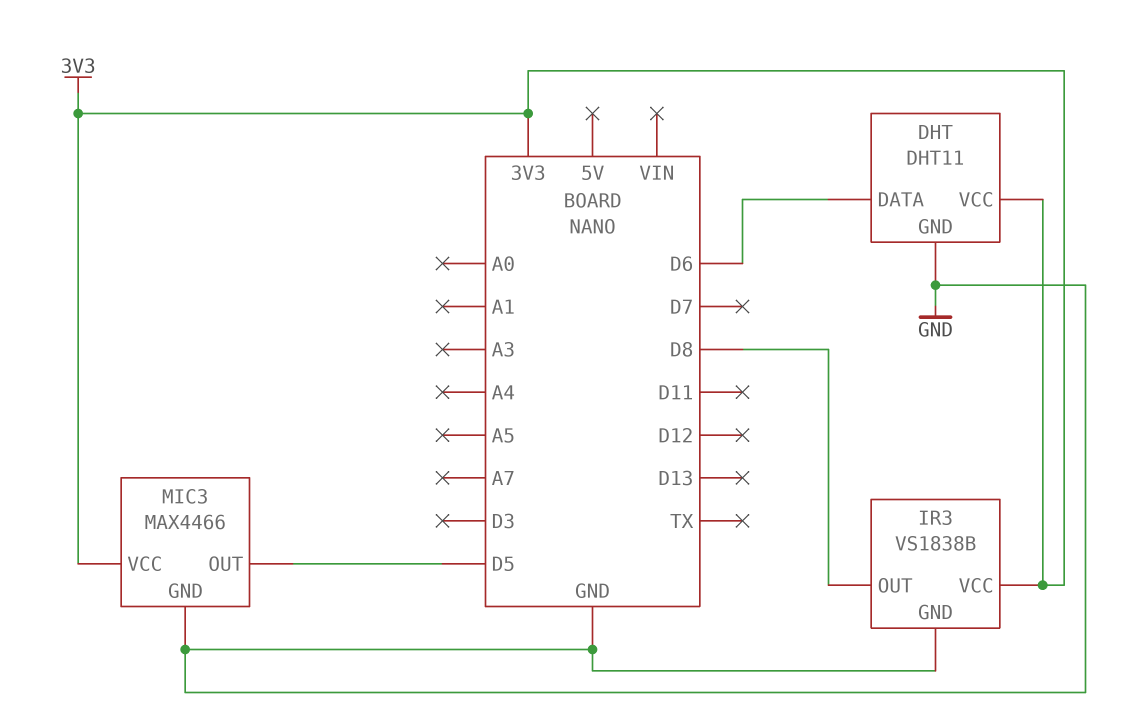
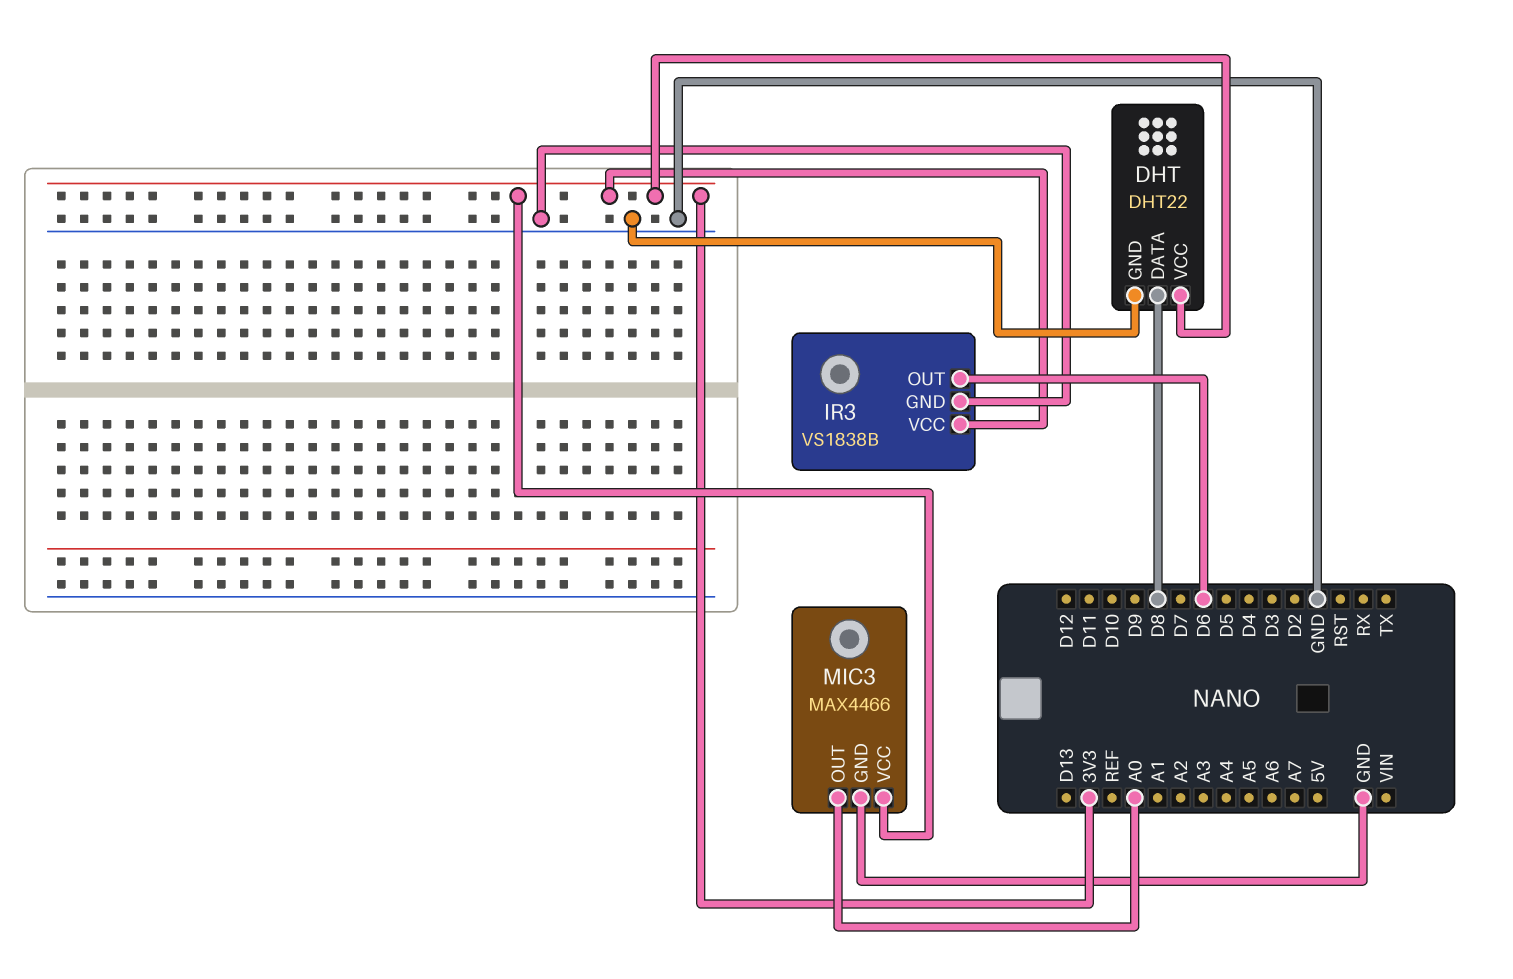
DHT: DHT11 -> DHT22
DHT pin DATA: D6 -> D8
IR3 pin OUT: D8 -> D6
MIC3 pin OUT: D5 -> A0

